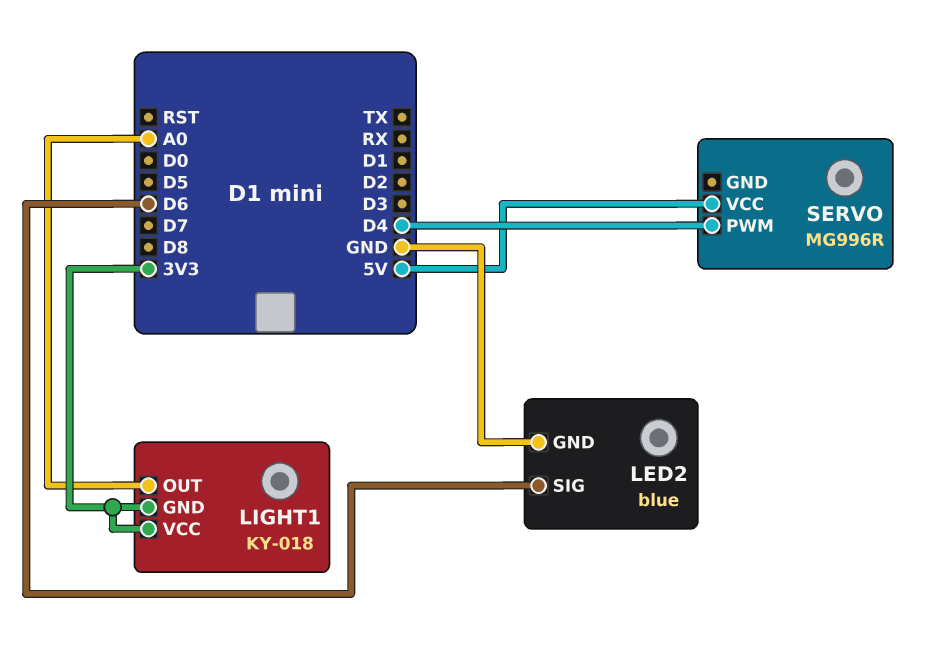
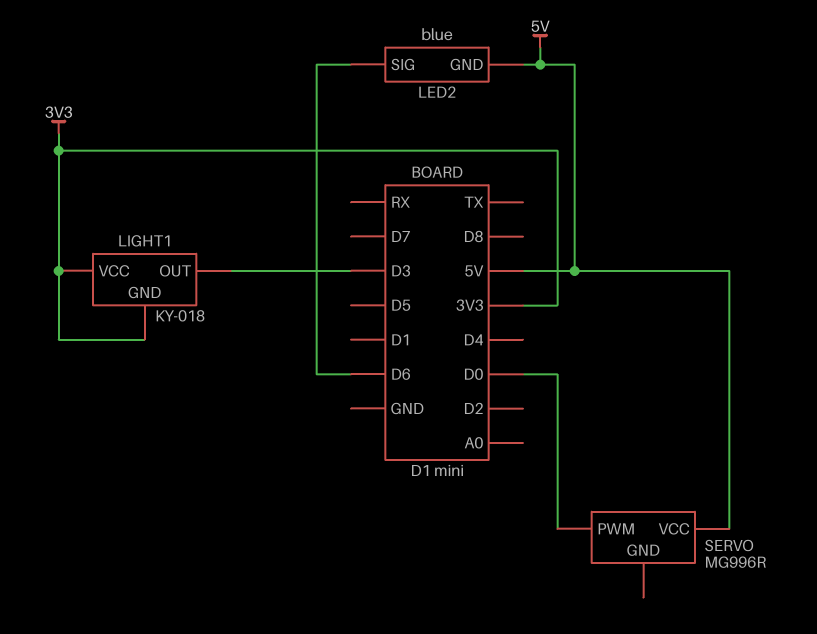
LED2 pin GND: GND -> 5V
LIGHT1 pin OUT: A0 -> D3
SERVO pin PWM: D4 -> D0

